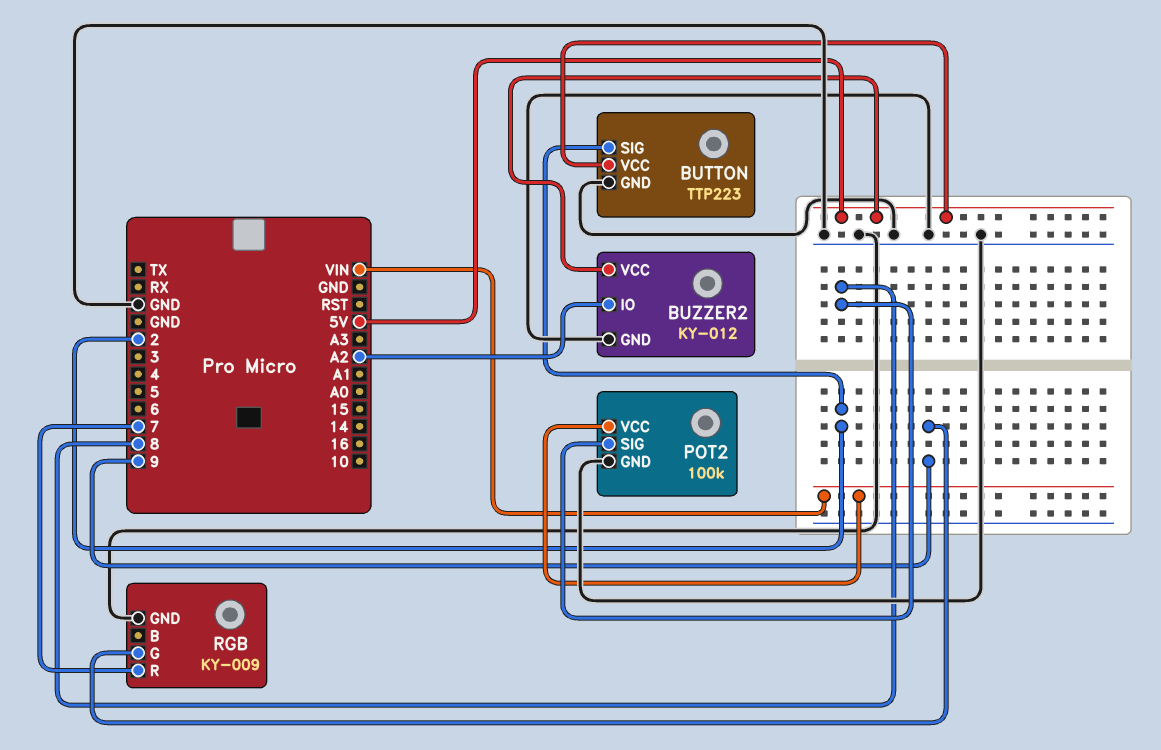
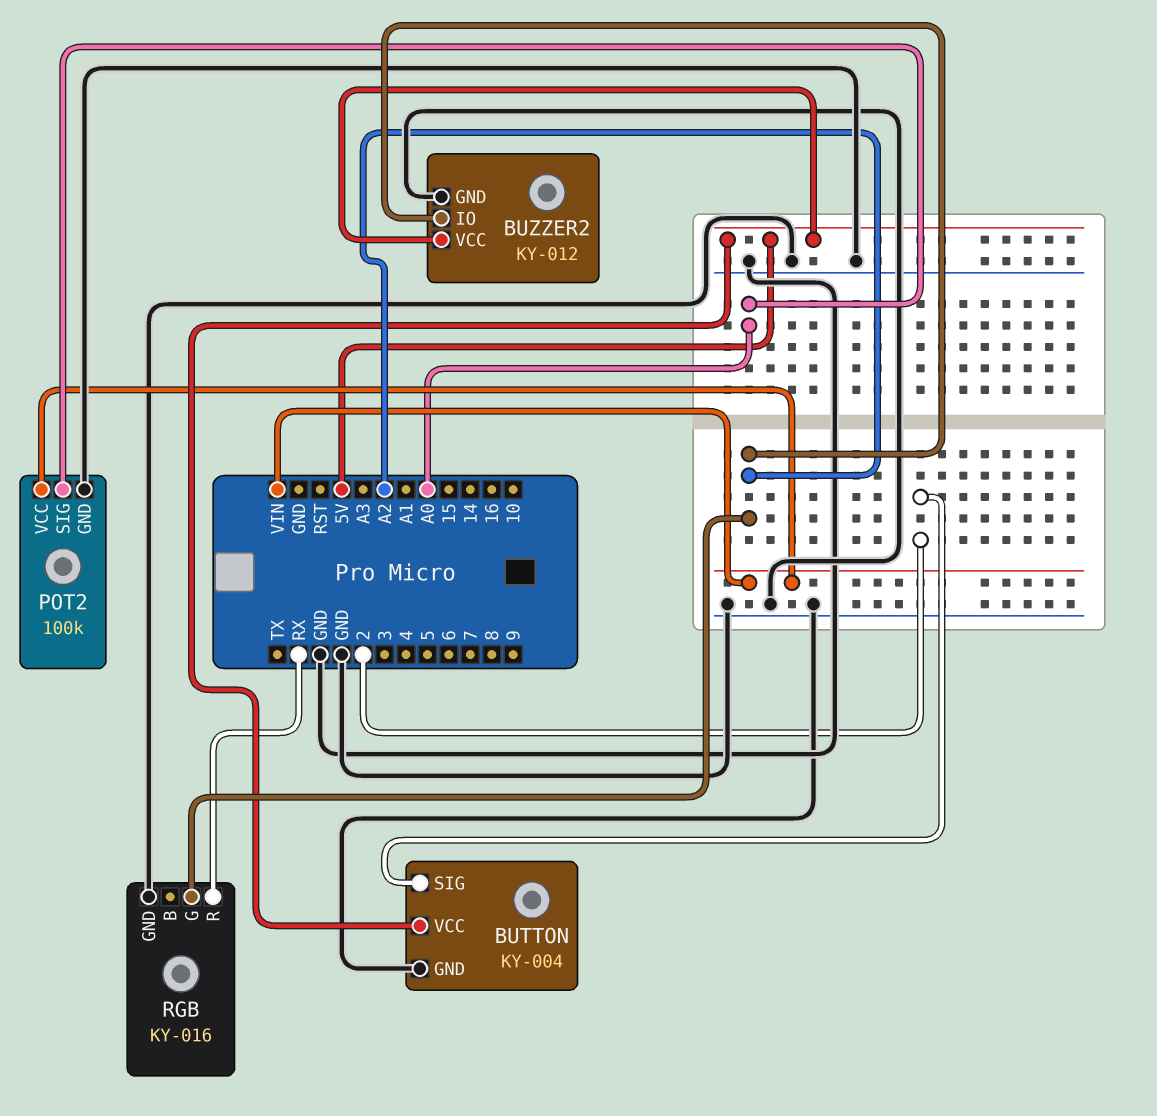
BUTTON: TTP223 -> KY-004
POT2 pin SIG: 8 -> A0
RGB: KY-009 -> KY-016
RGB pin G: 9 -> A2
RGB pin R: 7 -> RX

